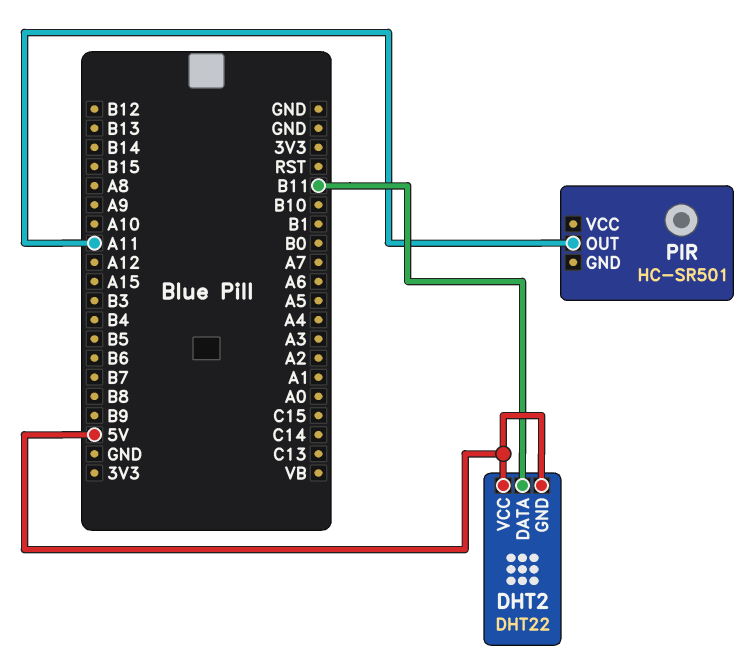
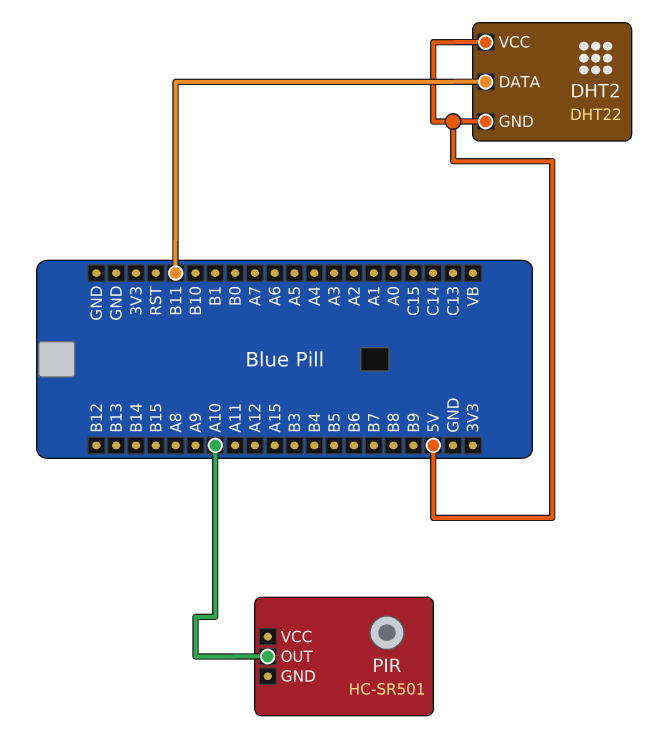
PIR pin OUT: A11 -> A10

